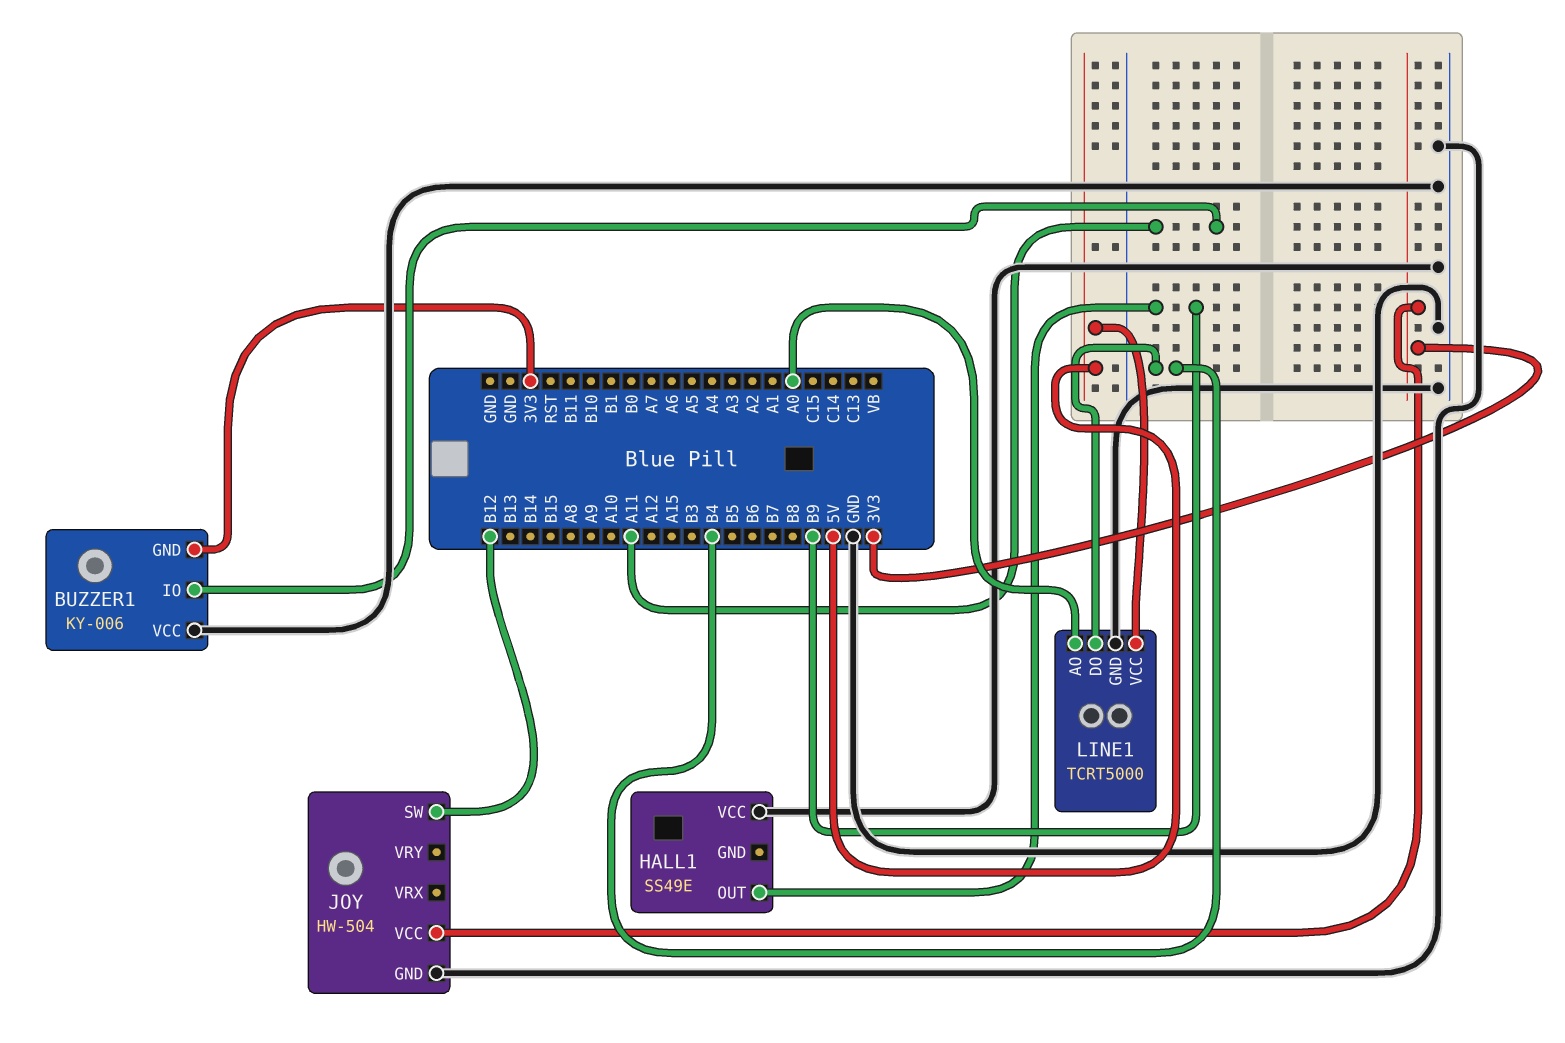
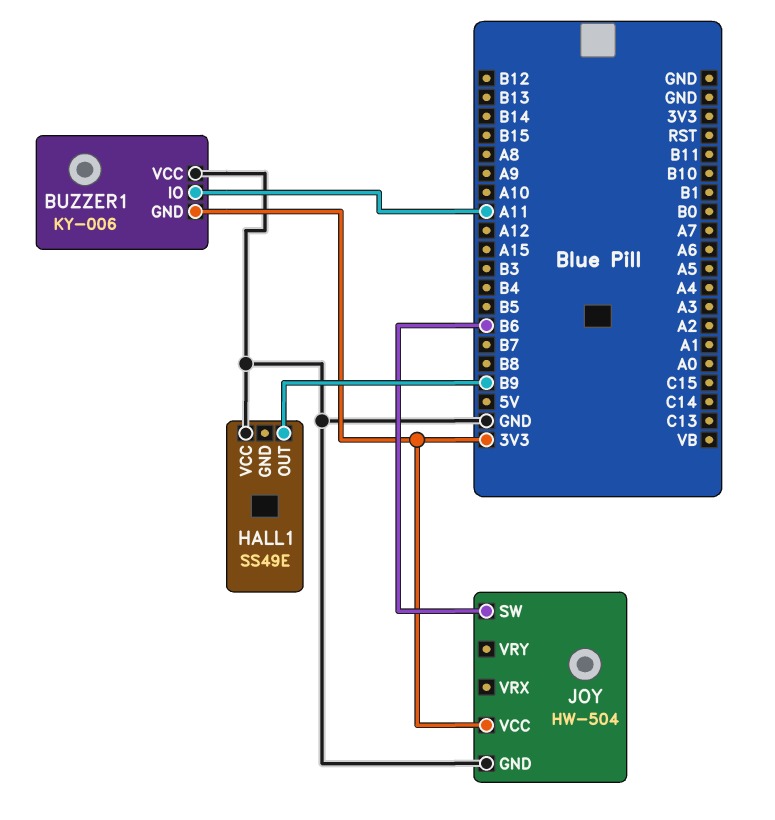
JOY pin SW: B12 -> B6
LINE1: TCRT5000 -> none
LINE1 pin AO: A0 -> none
LINE1 pin DO: B4 -> none
LINE1 pin GND: GND -> none
LINE1 pin VCC: 5V -> none

